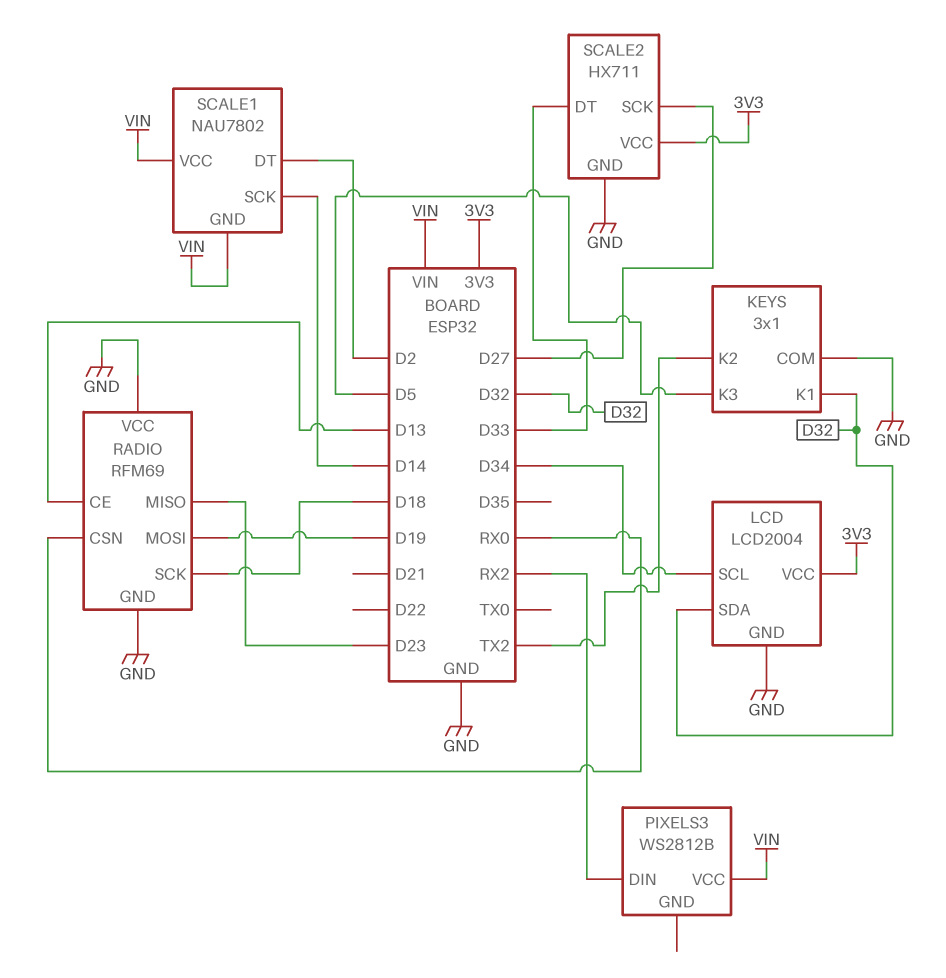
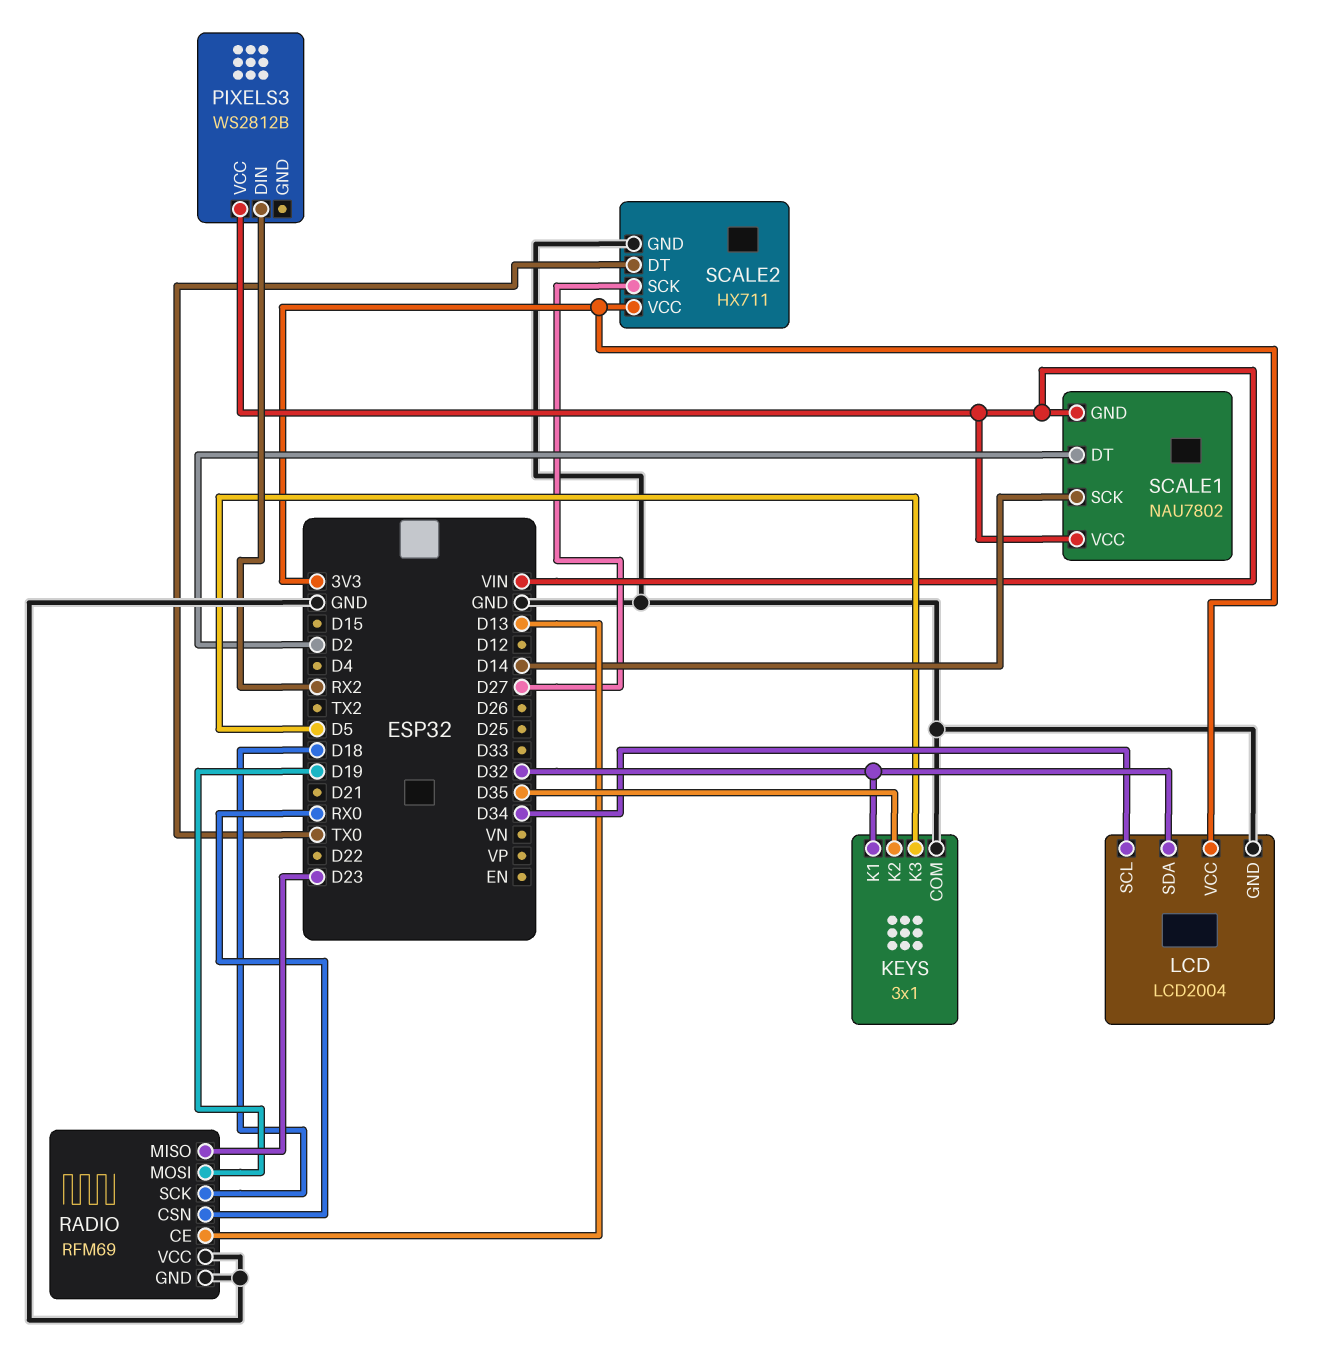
KEYS pin K2: TX2 -> D35
SCALE2 pin DT: D33 -> TX0

